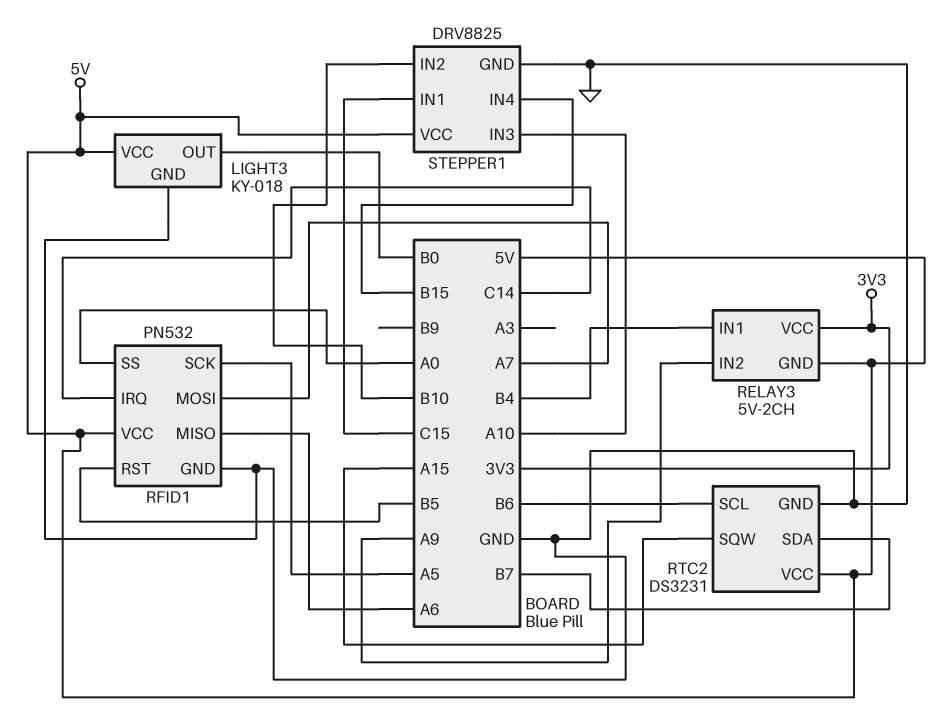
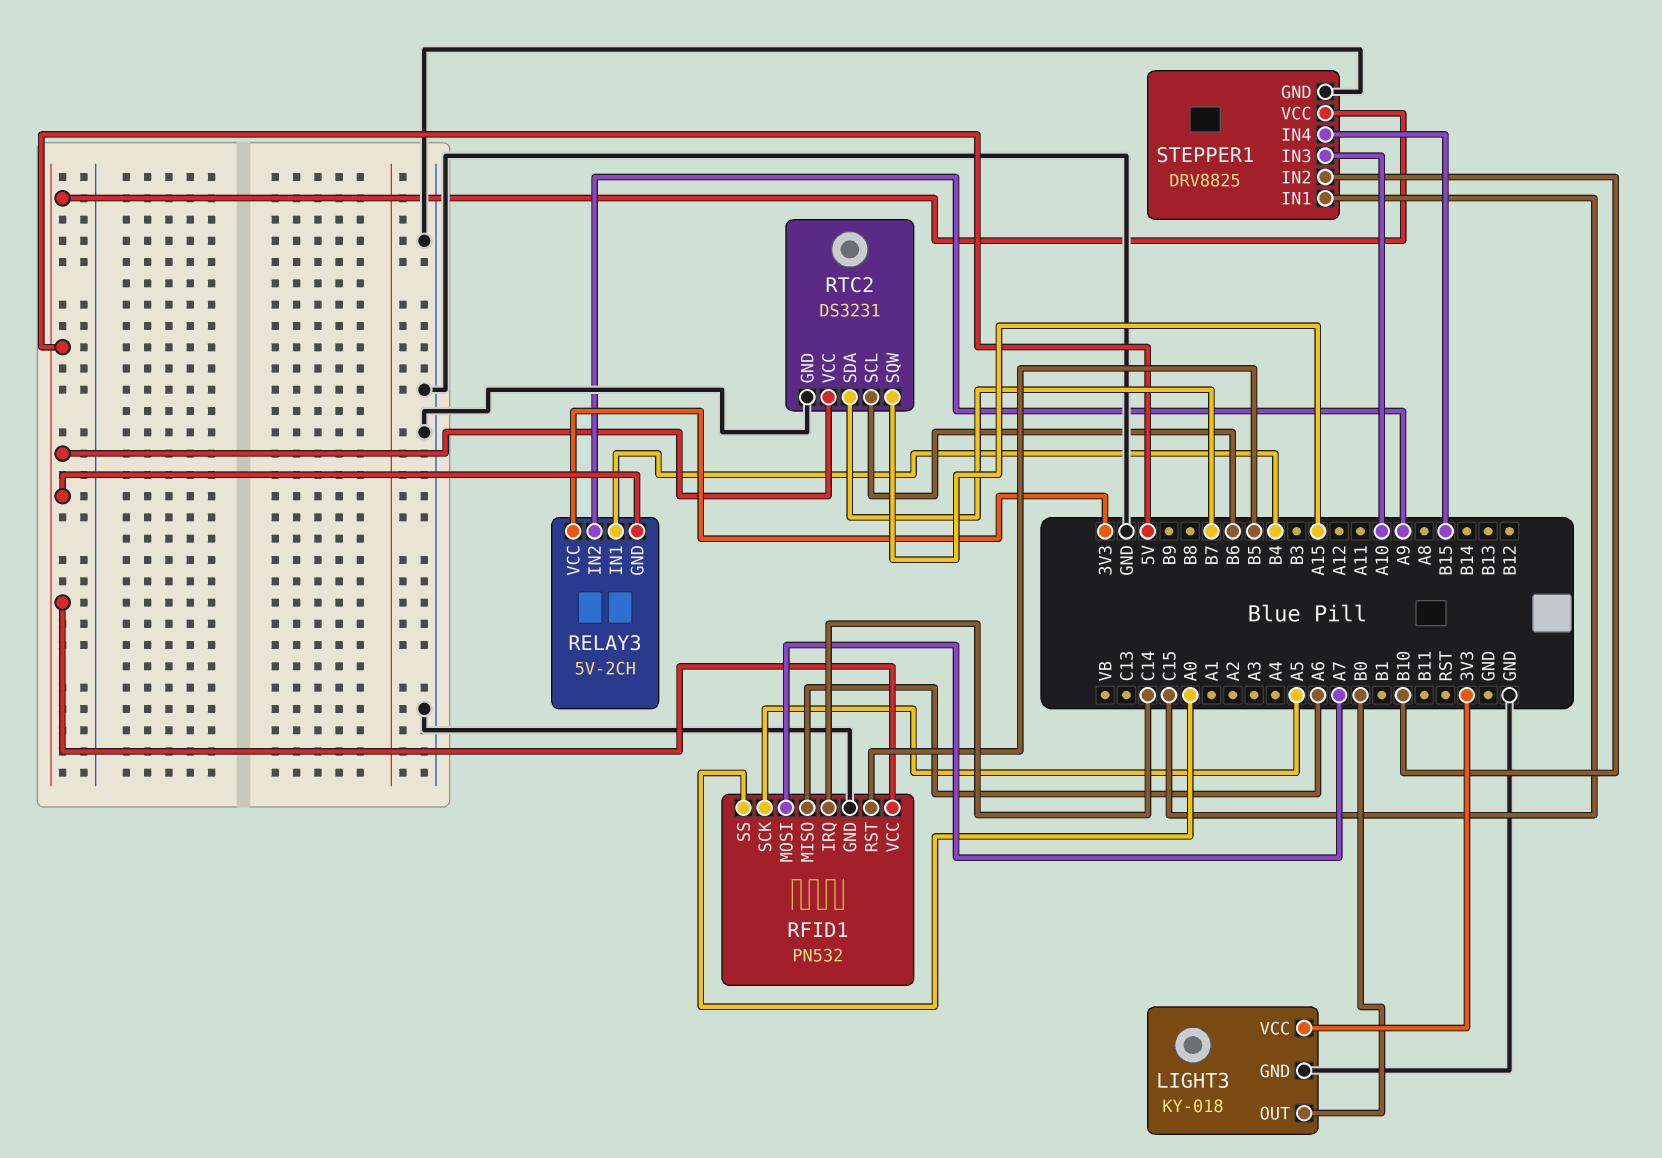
LIGHT3 pin VCC: 5V -> 3V3

